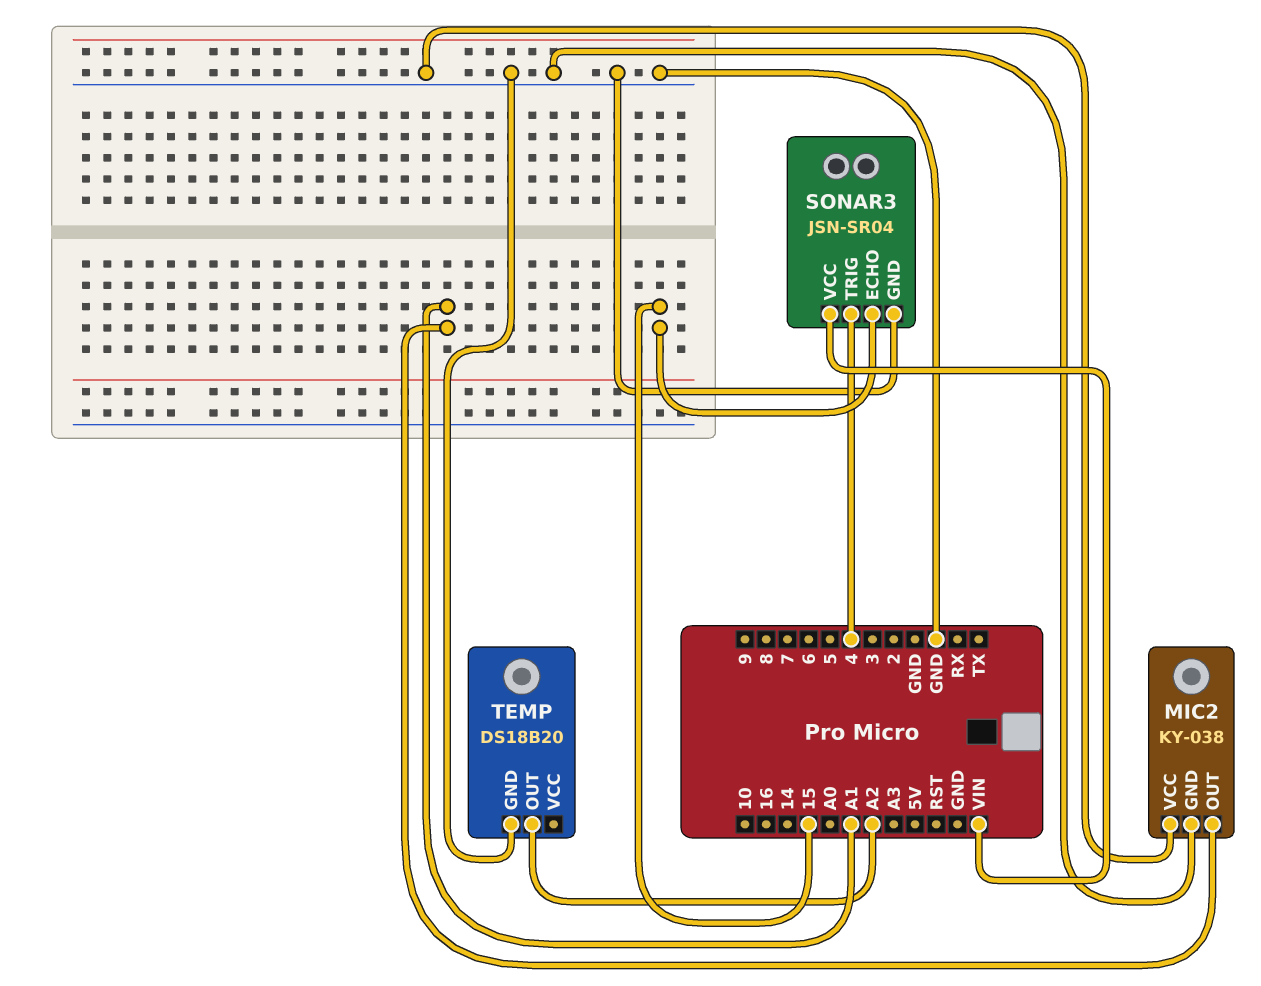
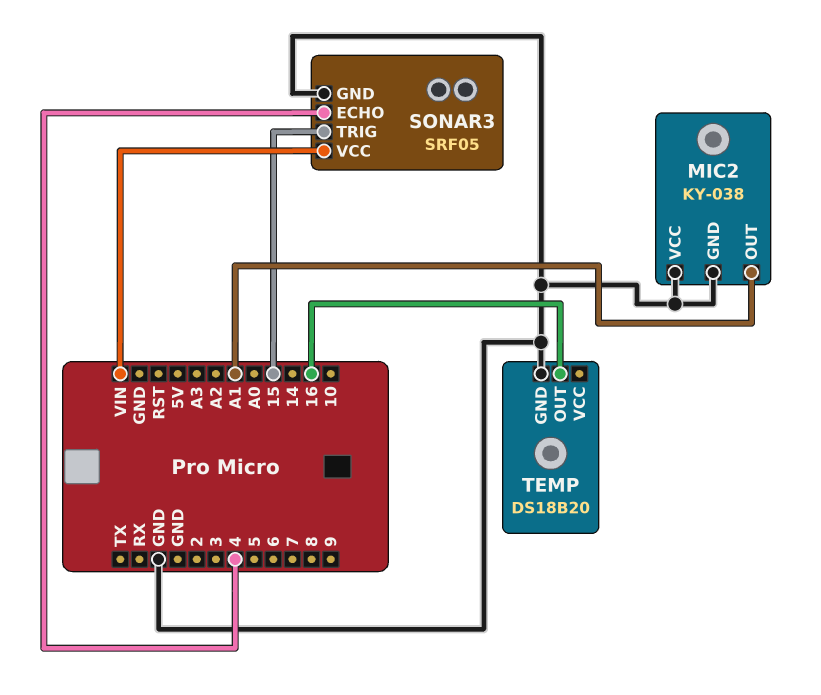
SONAR3: JSN-SR04 -> SRF05
SONAR3 pin ECHO: 15 -> 4
SONAR3 pin TRIG: 4 -> 15
TEMP pin OUT: A2 -> 16

